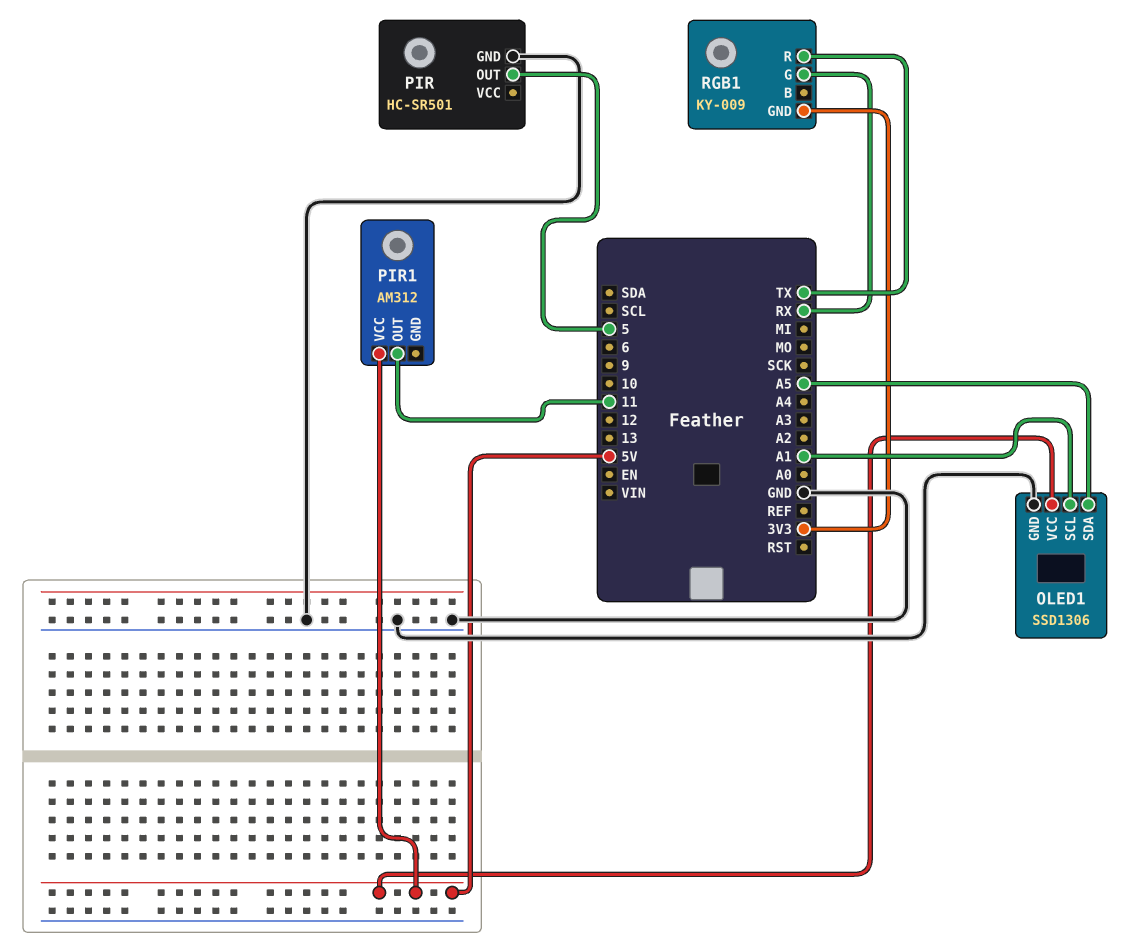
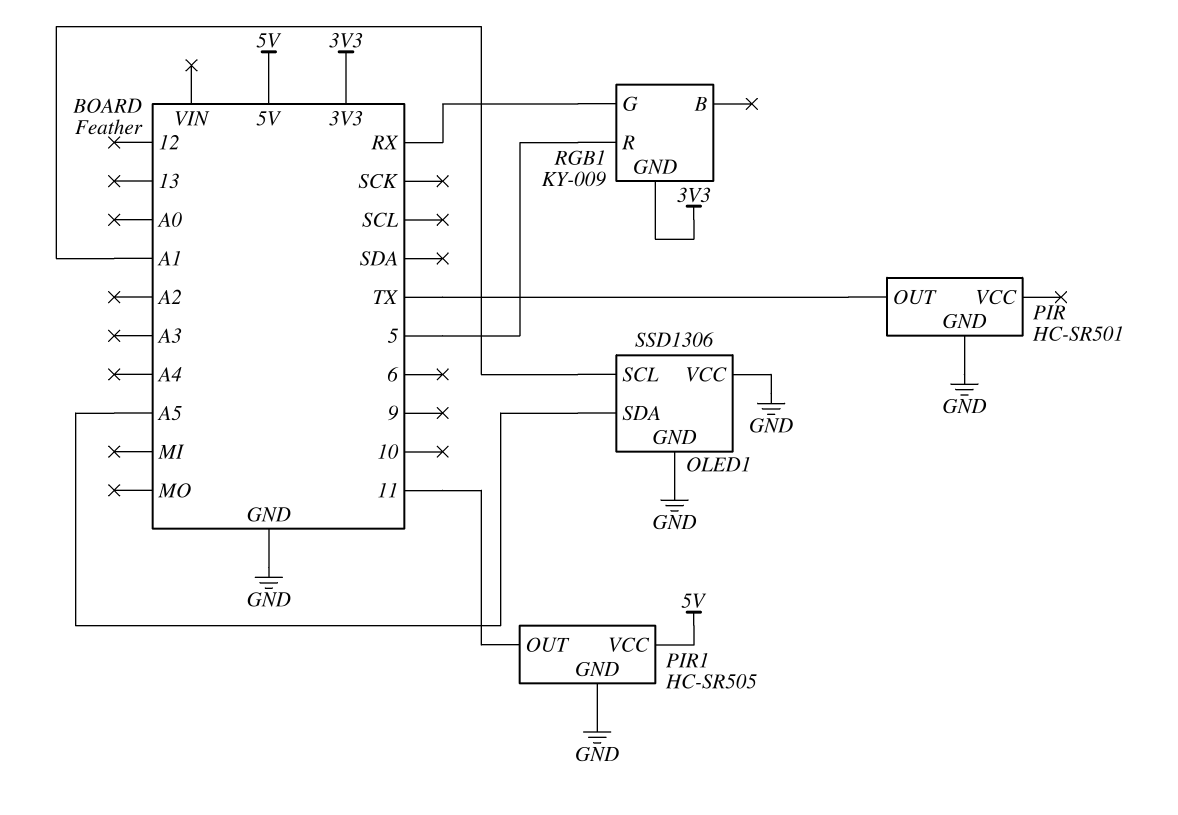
OLED1 pin VCC: 5V -> GND
PIR pin OUT: 5 -> TX
PIR1: AM312 -> HC-SR505
PIR1 pin GND: none -> GND
RGB1 pin R: TX -> 5

